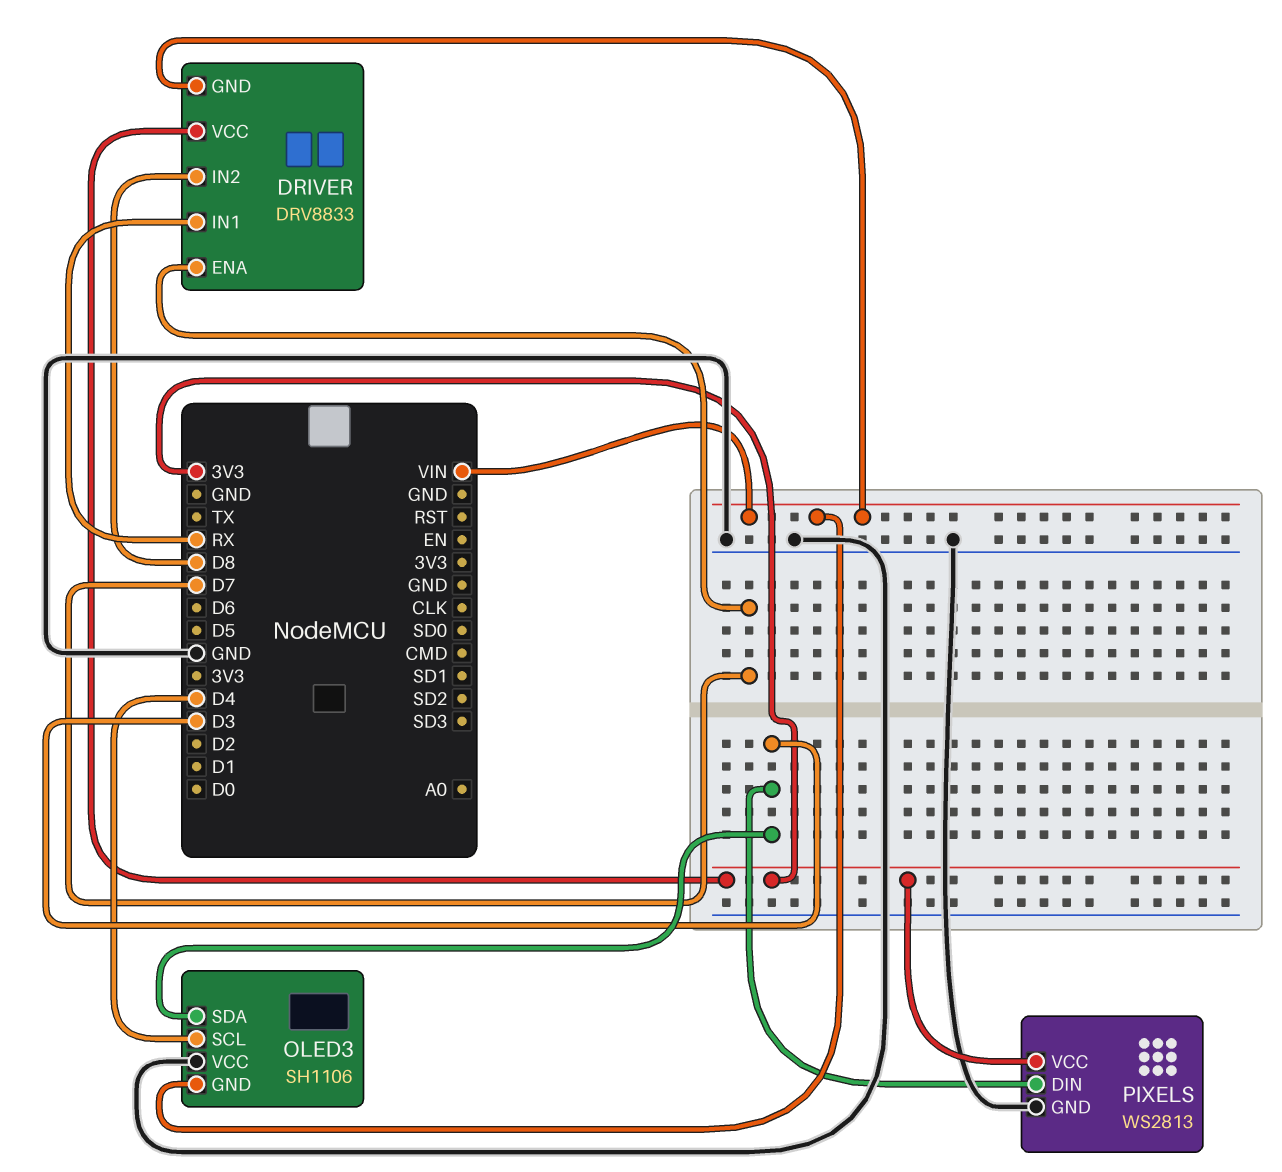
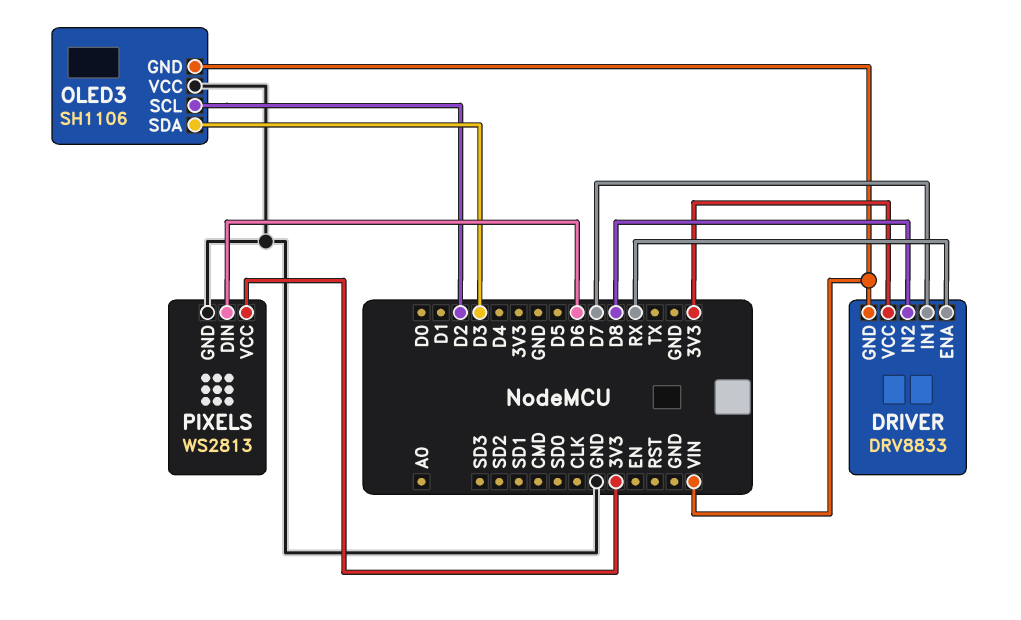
DRIVER pin ENA: D7 -> RX
DRIVER pin IN1: RX -> D7
OLED3 pin SCL: D4 -> D2
PIXELS pin DIN: D3 -> D6

